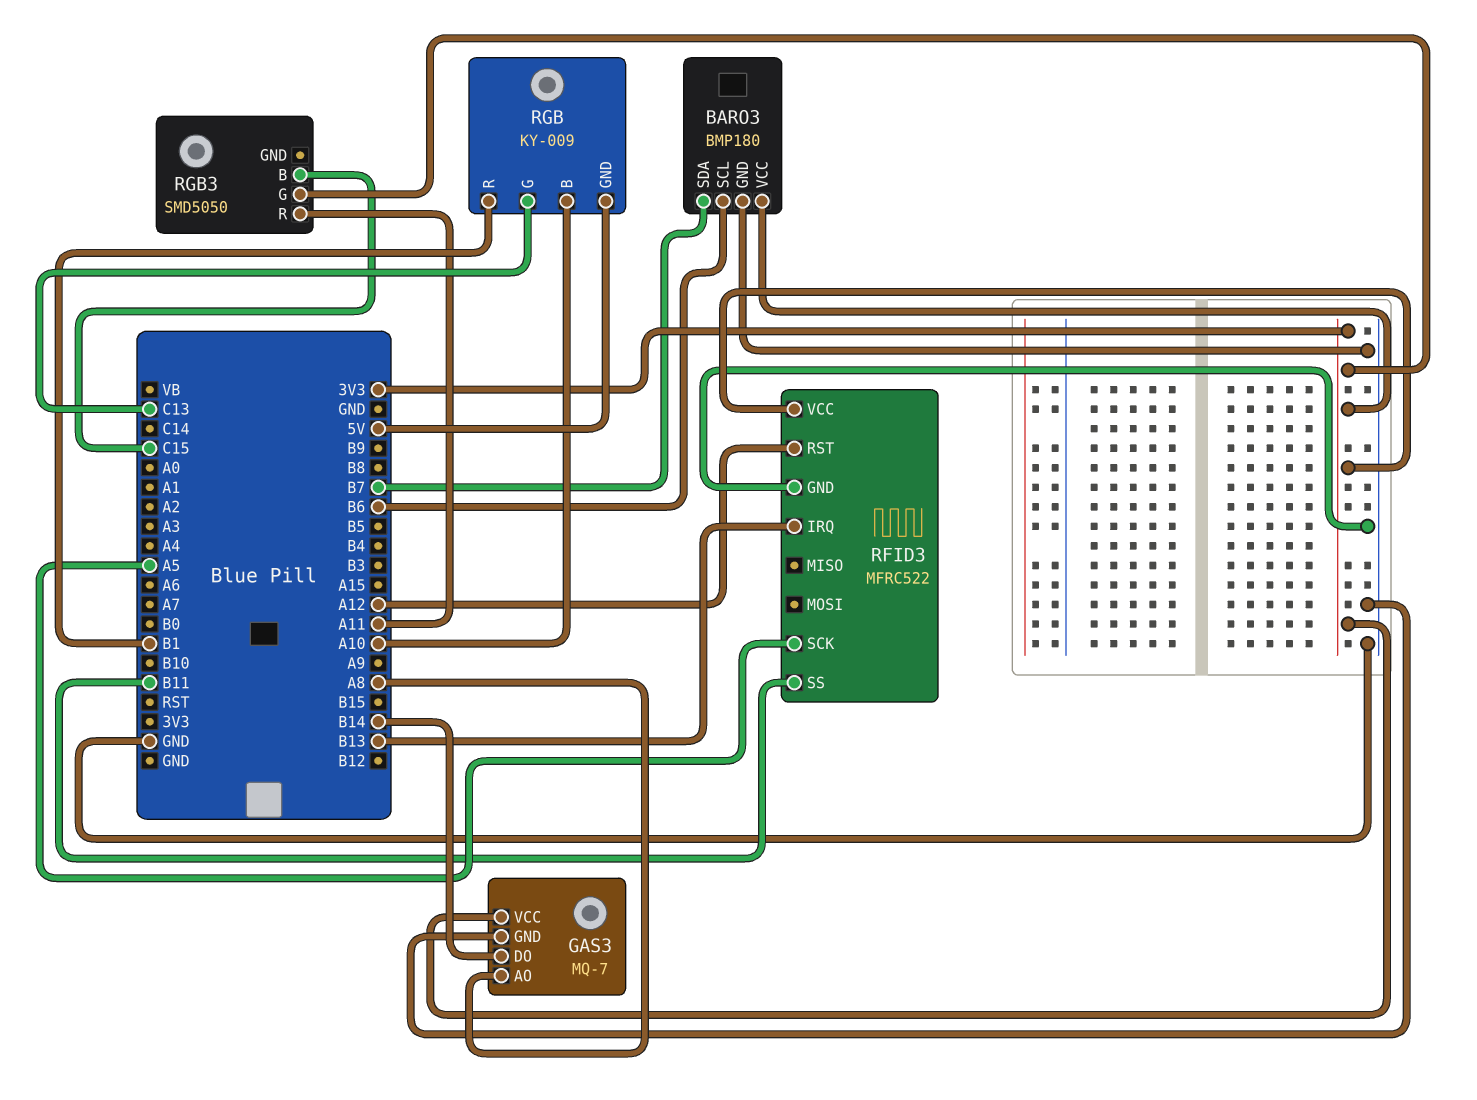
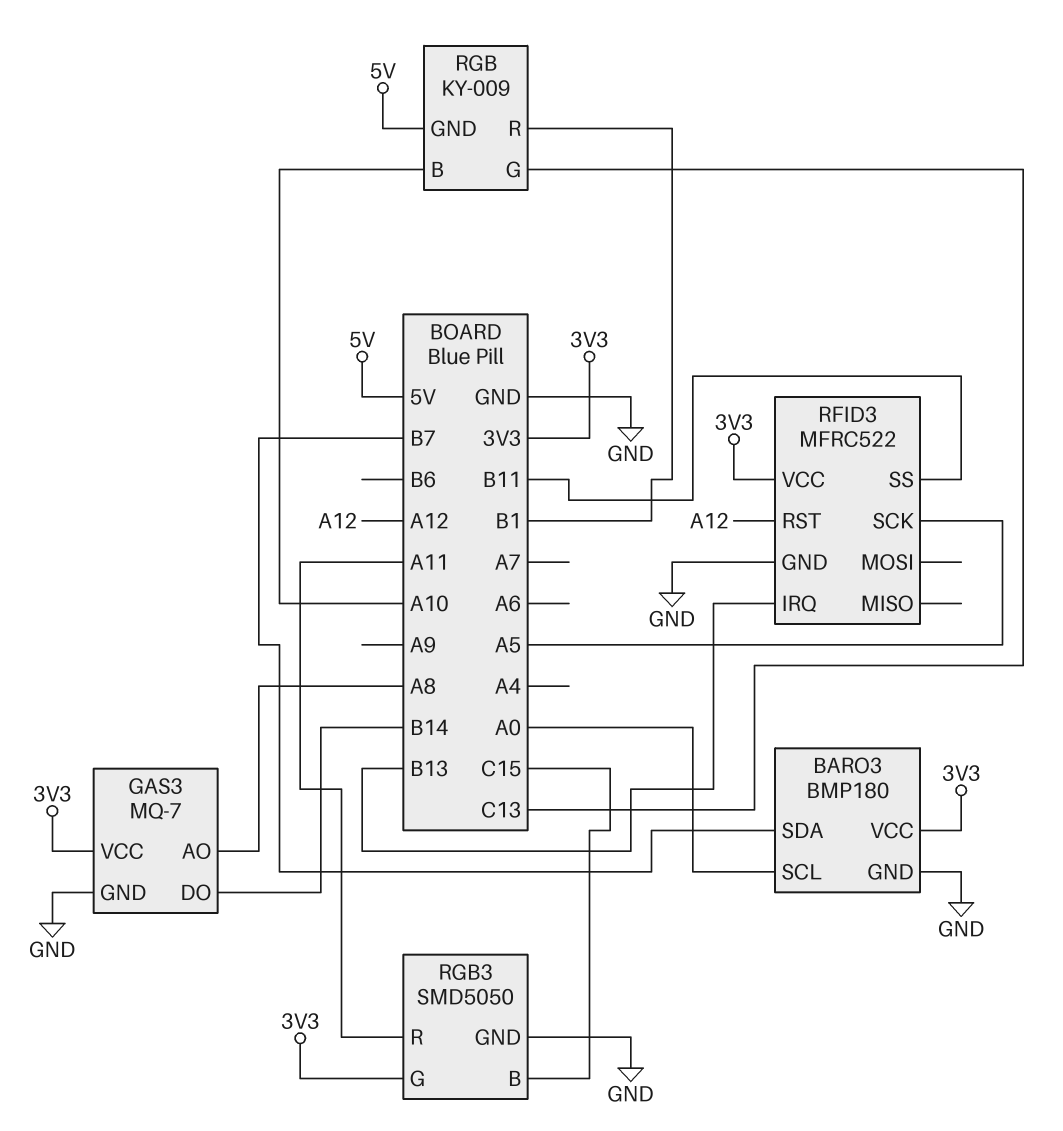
BARO3 pin SCL: B6 -> A0
RGB3 pin GND: none -> GND

